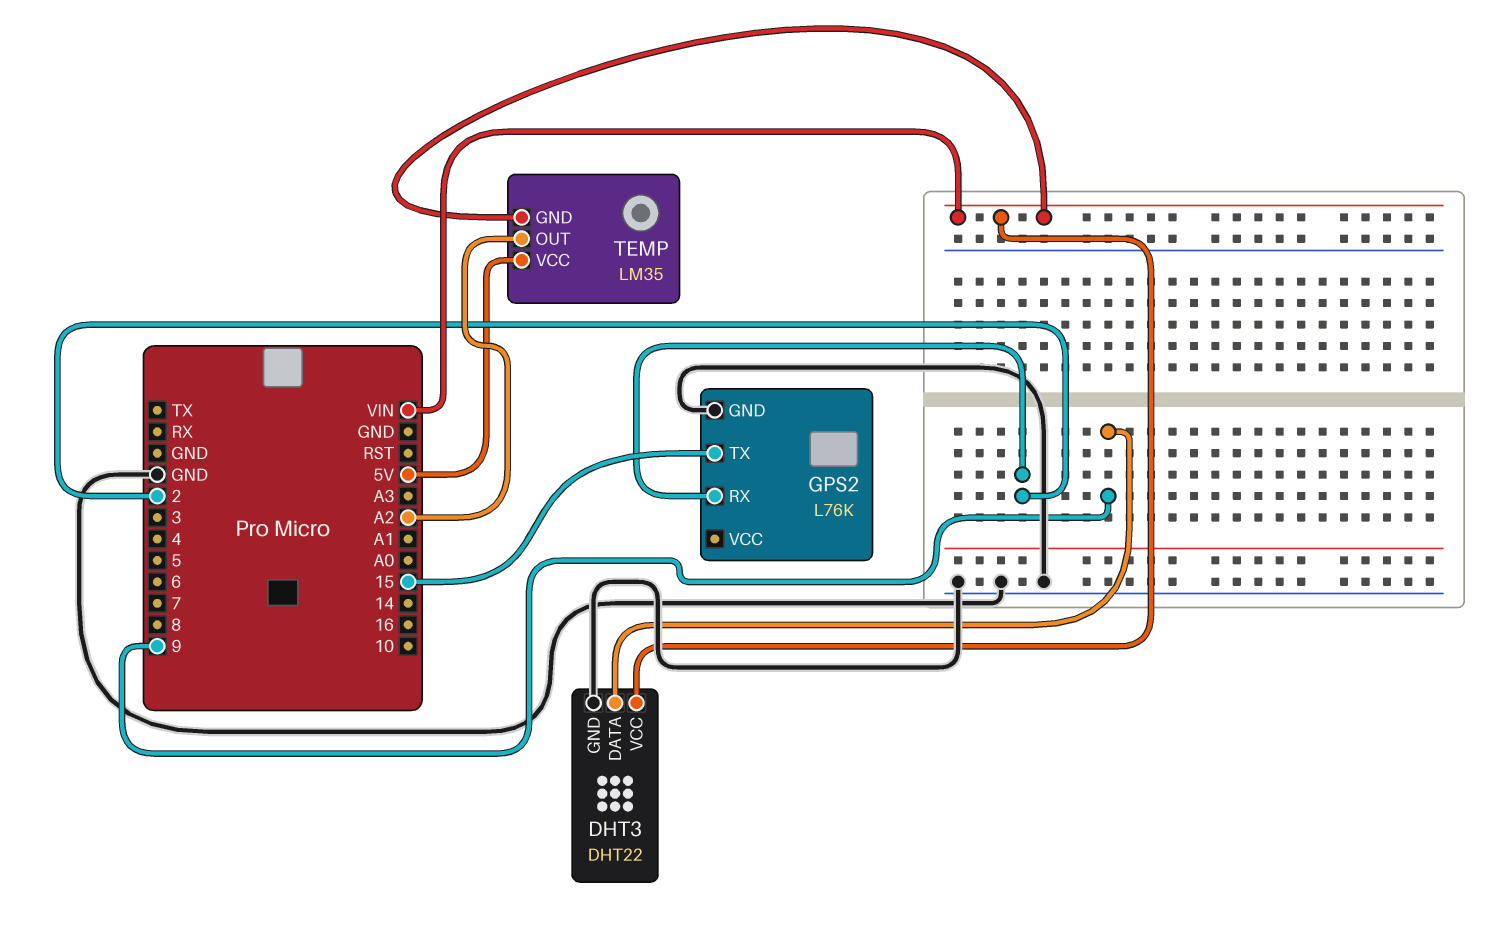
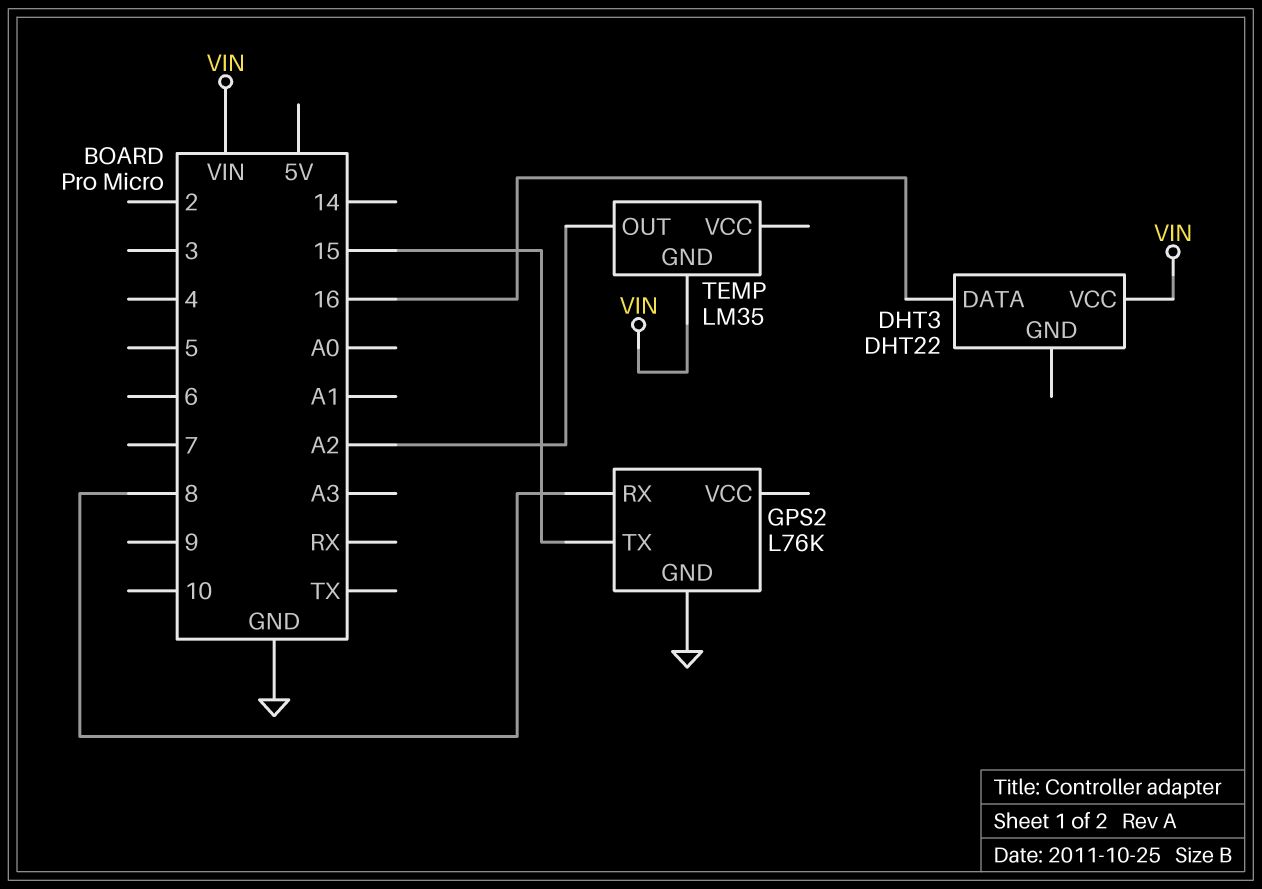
DHT3 pin DATA: 9 -> 16
DHT3 pin GND: GND -> none
GPS2 pin RX: 2 -> 8
TEMP pin VCC: 5V -> none

